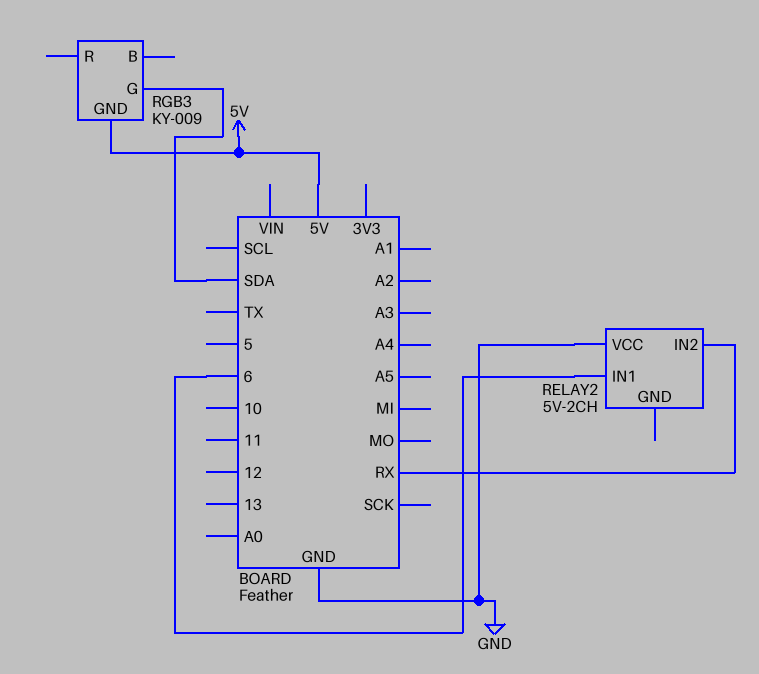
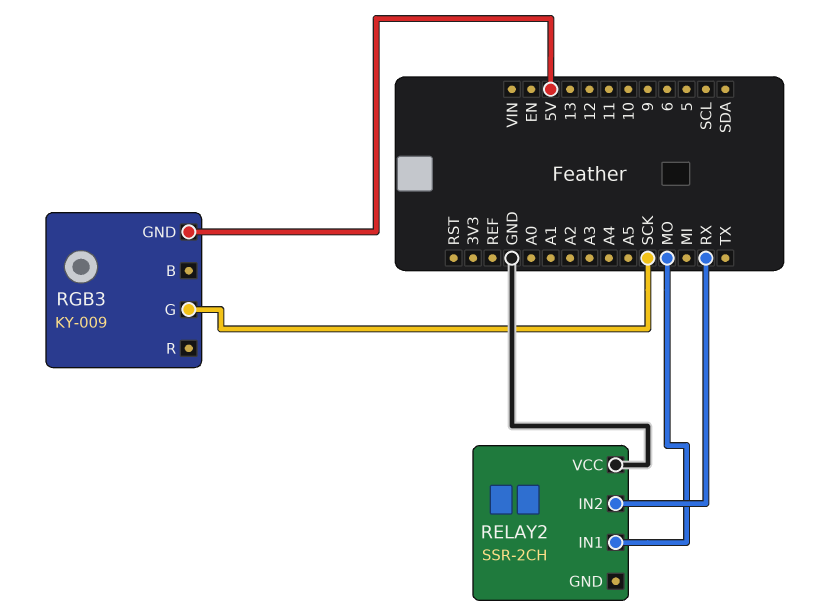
RELAY2: 5V-2CH -> SSR-2CH
RELAY2 pin IN1: 6 -> MO
RGB3 pin G: SDA -> SCK

